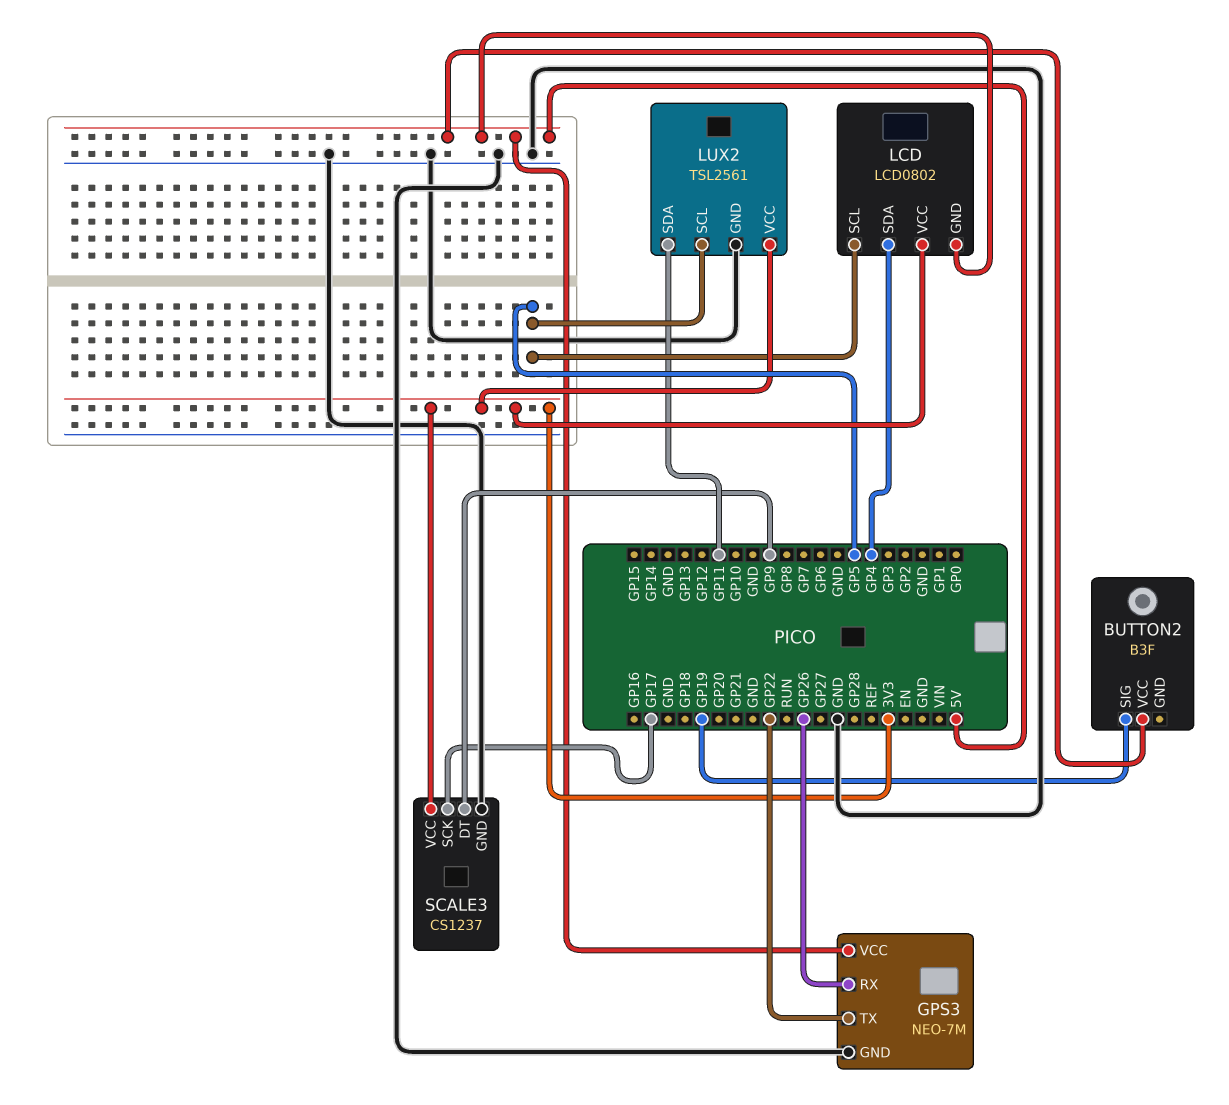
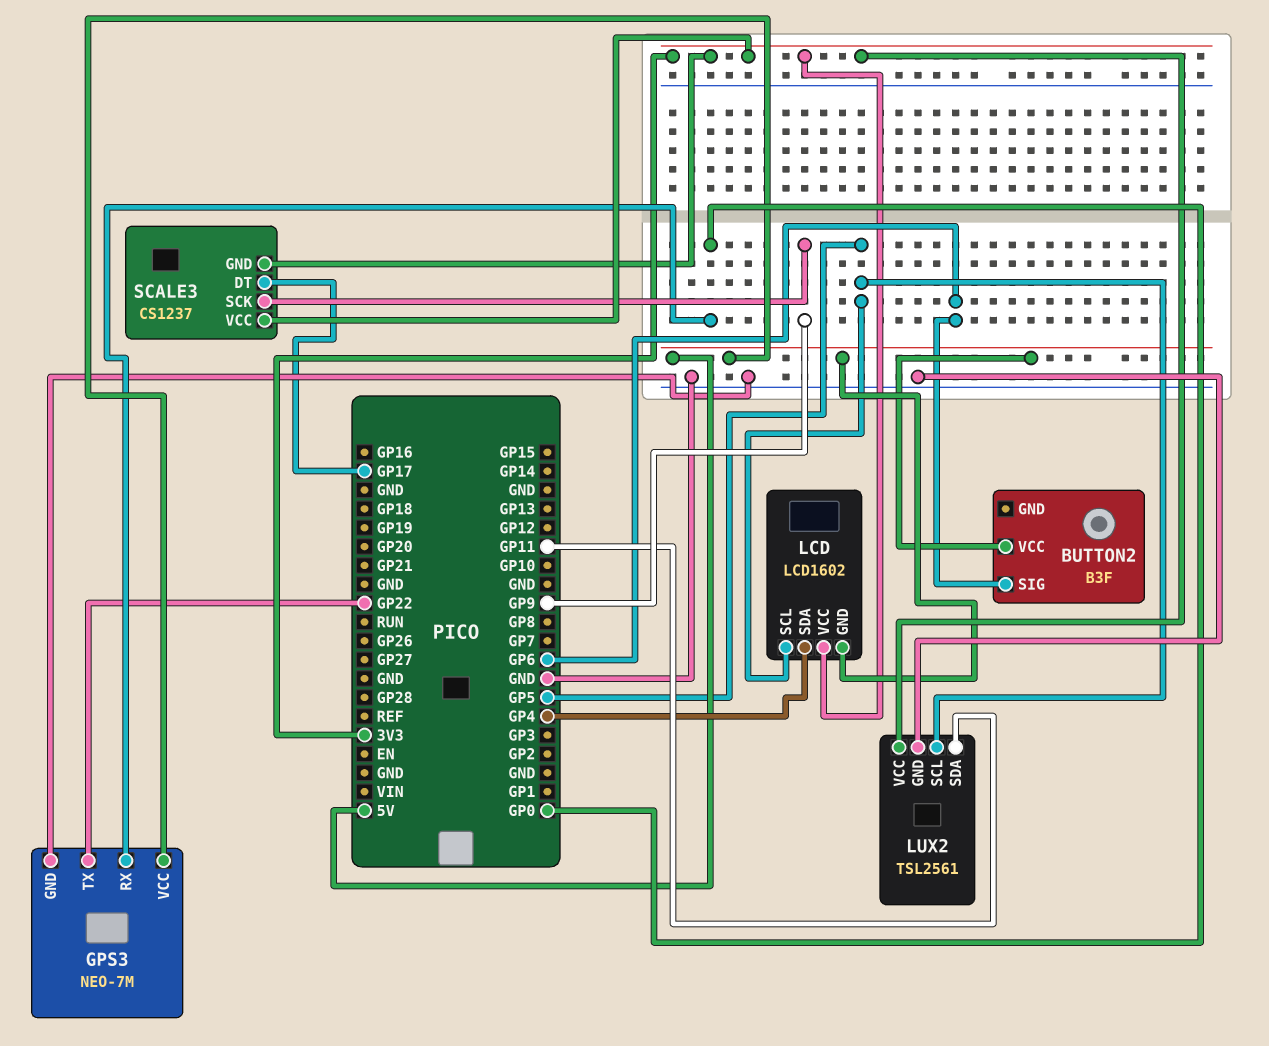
BUTTON2 pin SIG: GP19 -> GP6
GPS3 pin RX: GP26 -> GP0
LCD: LCD0802 -> LCD1602
SCALE3 pin DT: GP9 -> GP17
SCALE3 pin GND: GND -> 3V3
SCALE3 pin SCK: GP17 -> GP9

